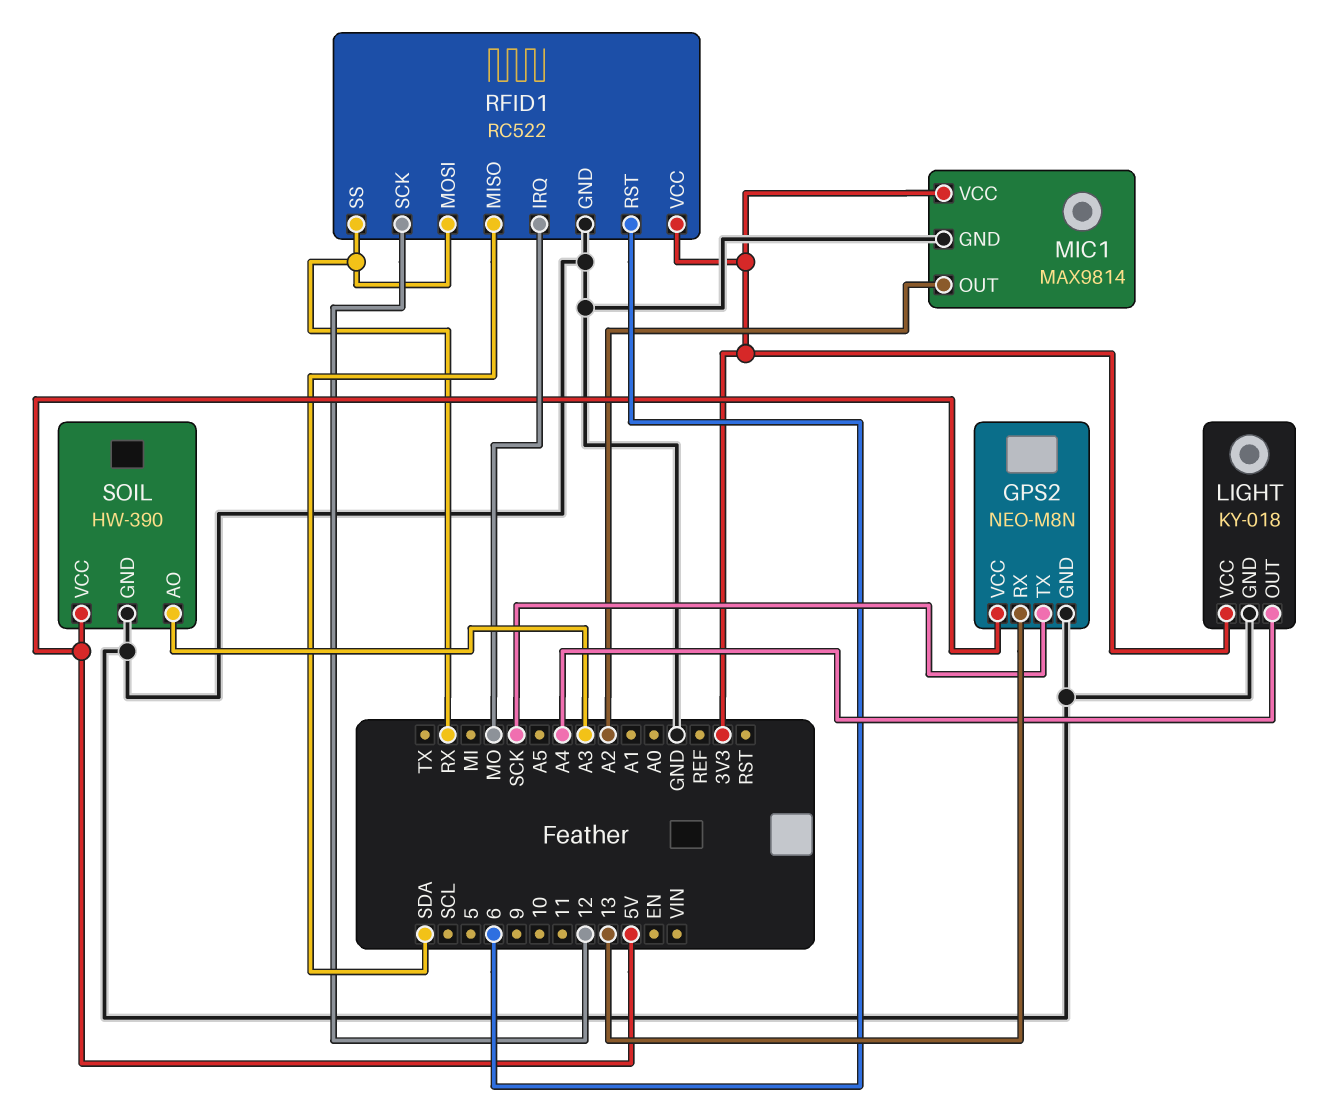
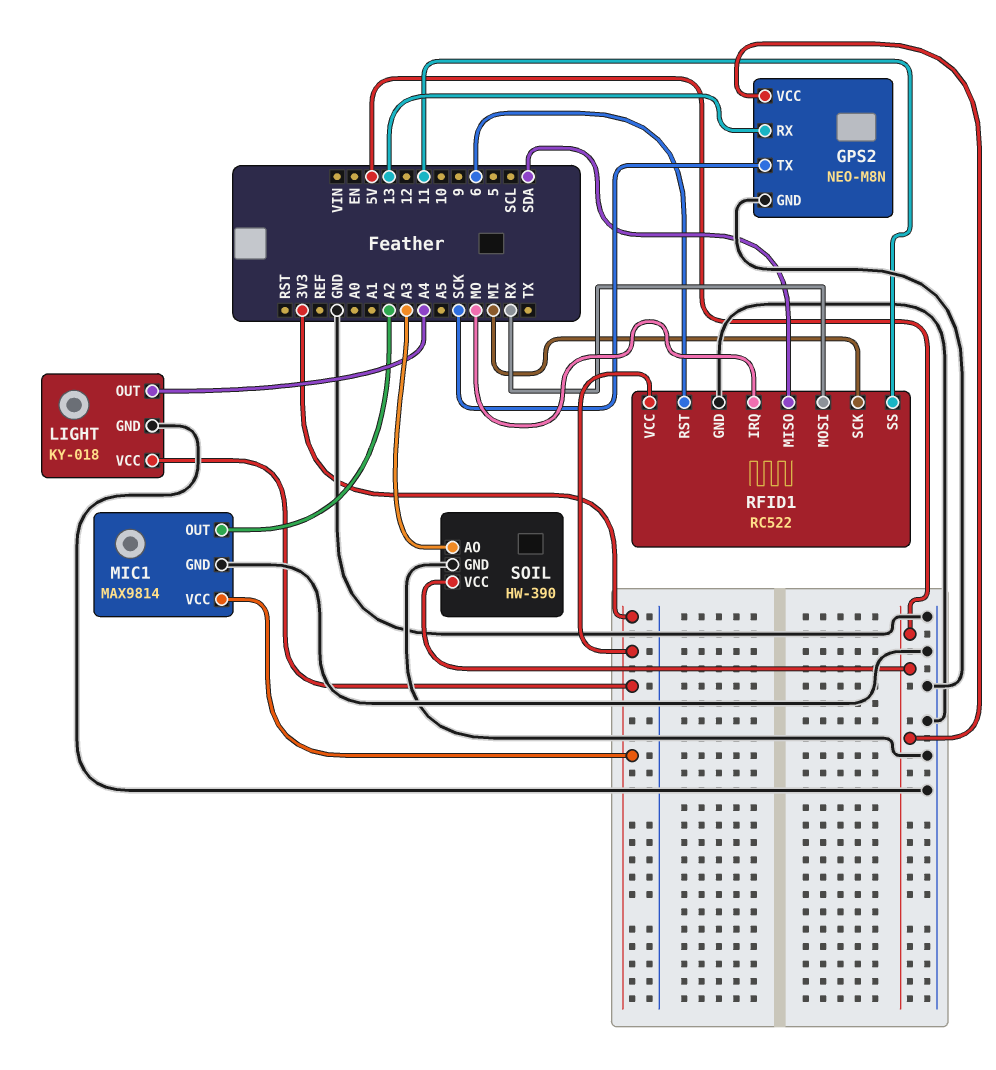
RFID1 pin SCK: 12 -> MI
RFID1 pin SS: RX -> 11

